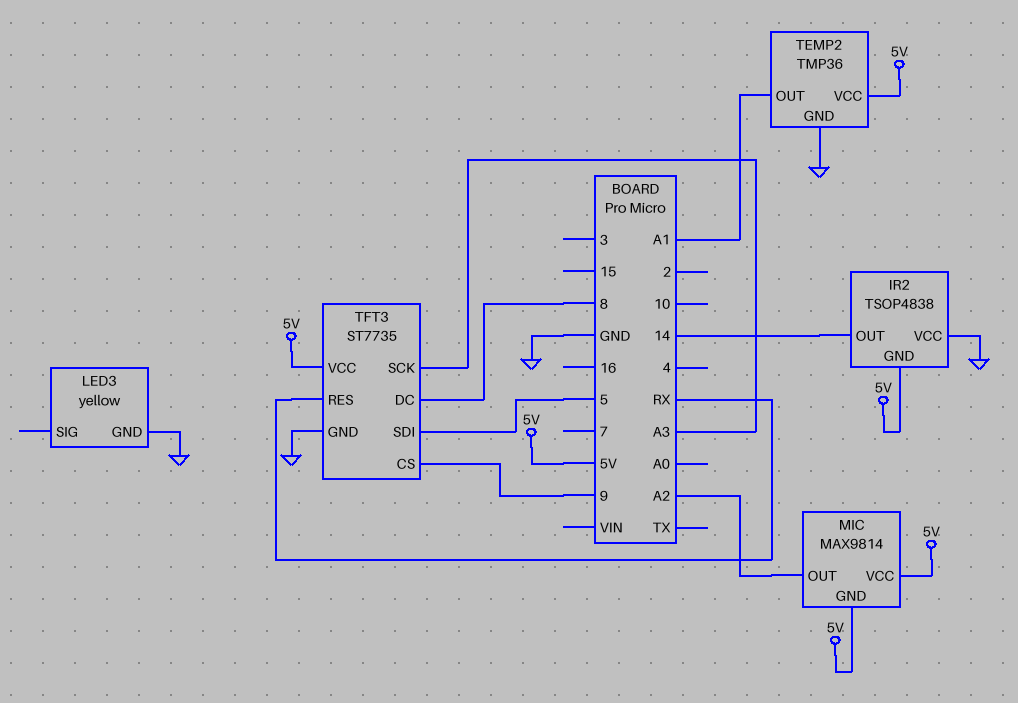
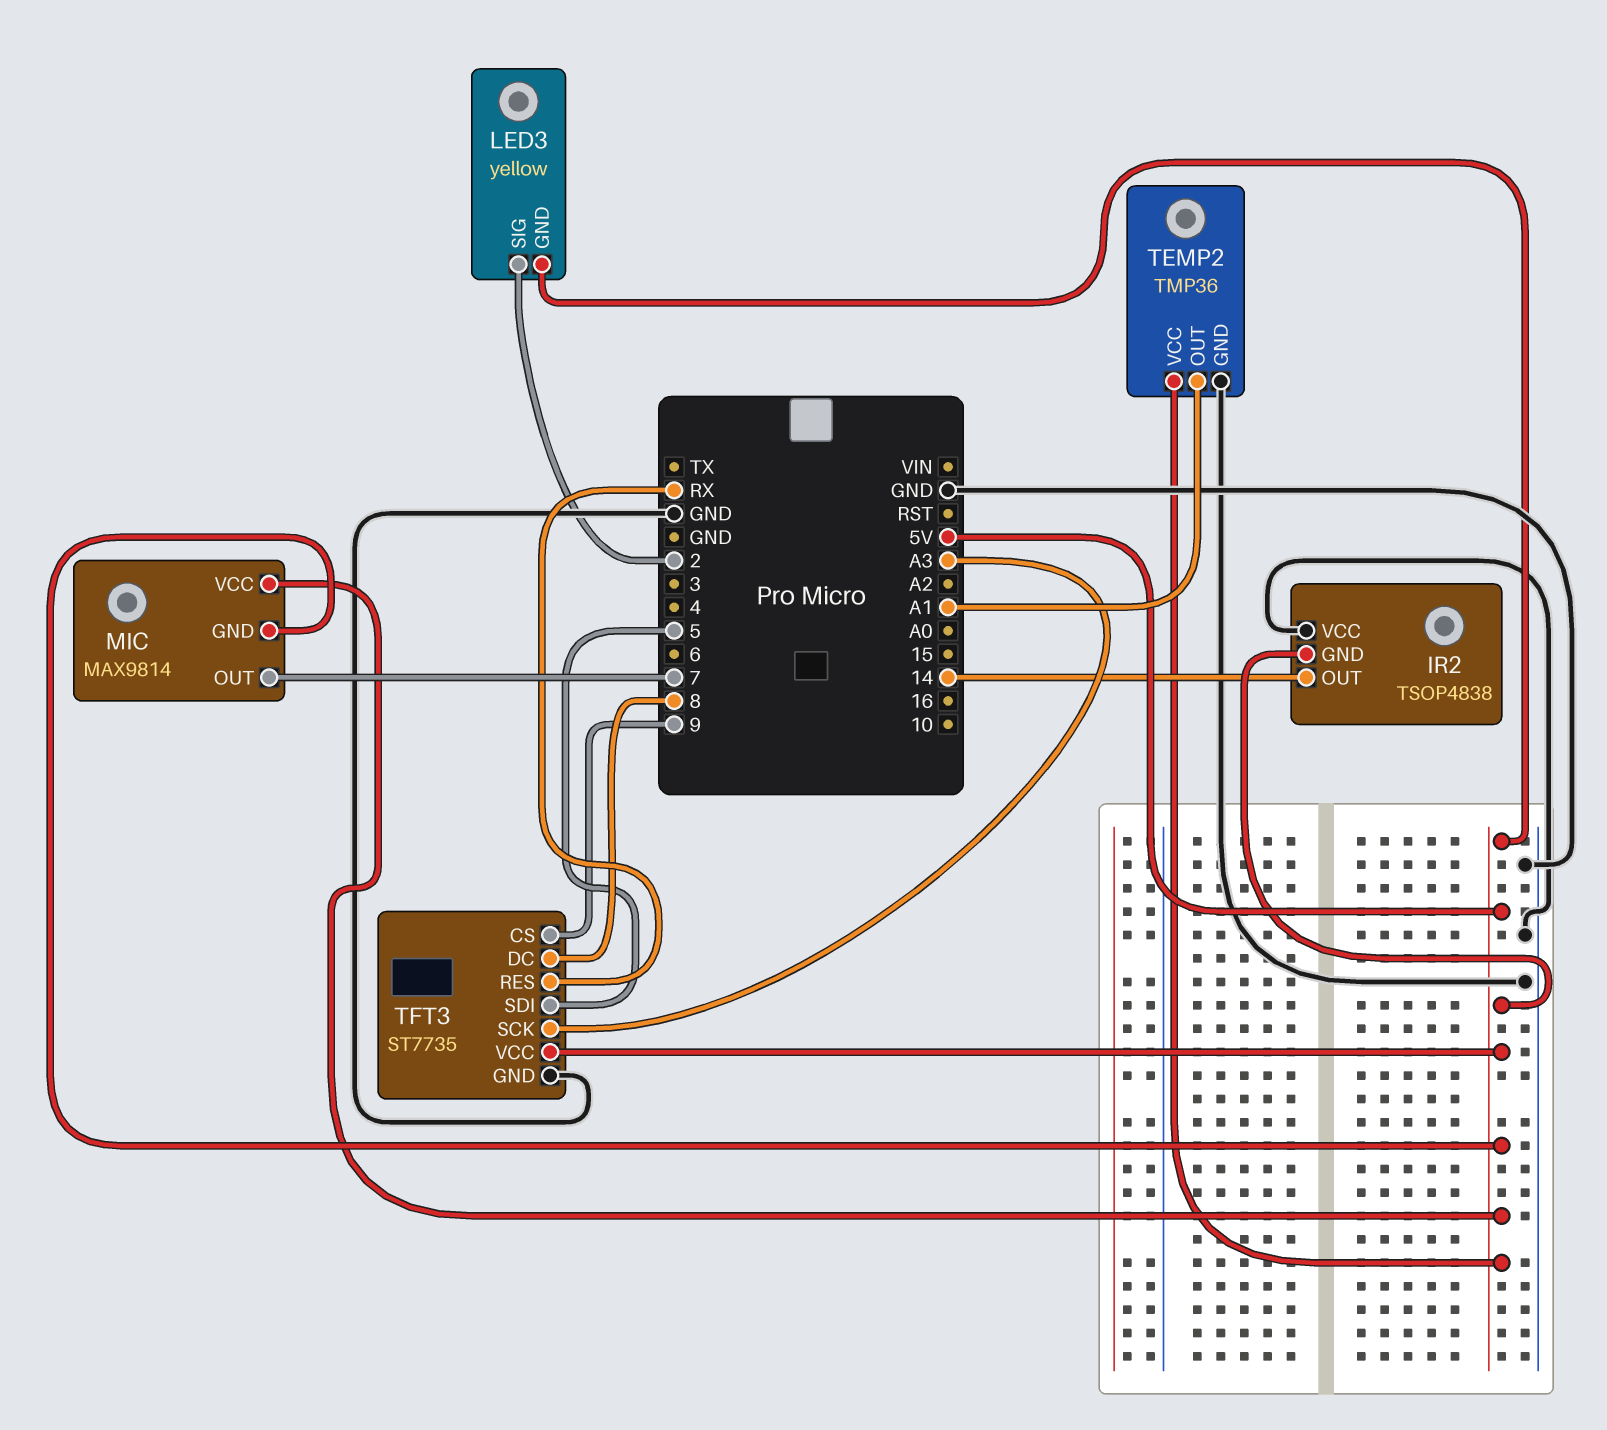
LED3 pin GND: GND -> 5V
LED3 pin SIG: none -> 2
MIC pin OUT: A2 -> 7

